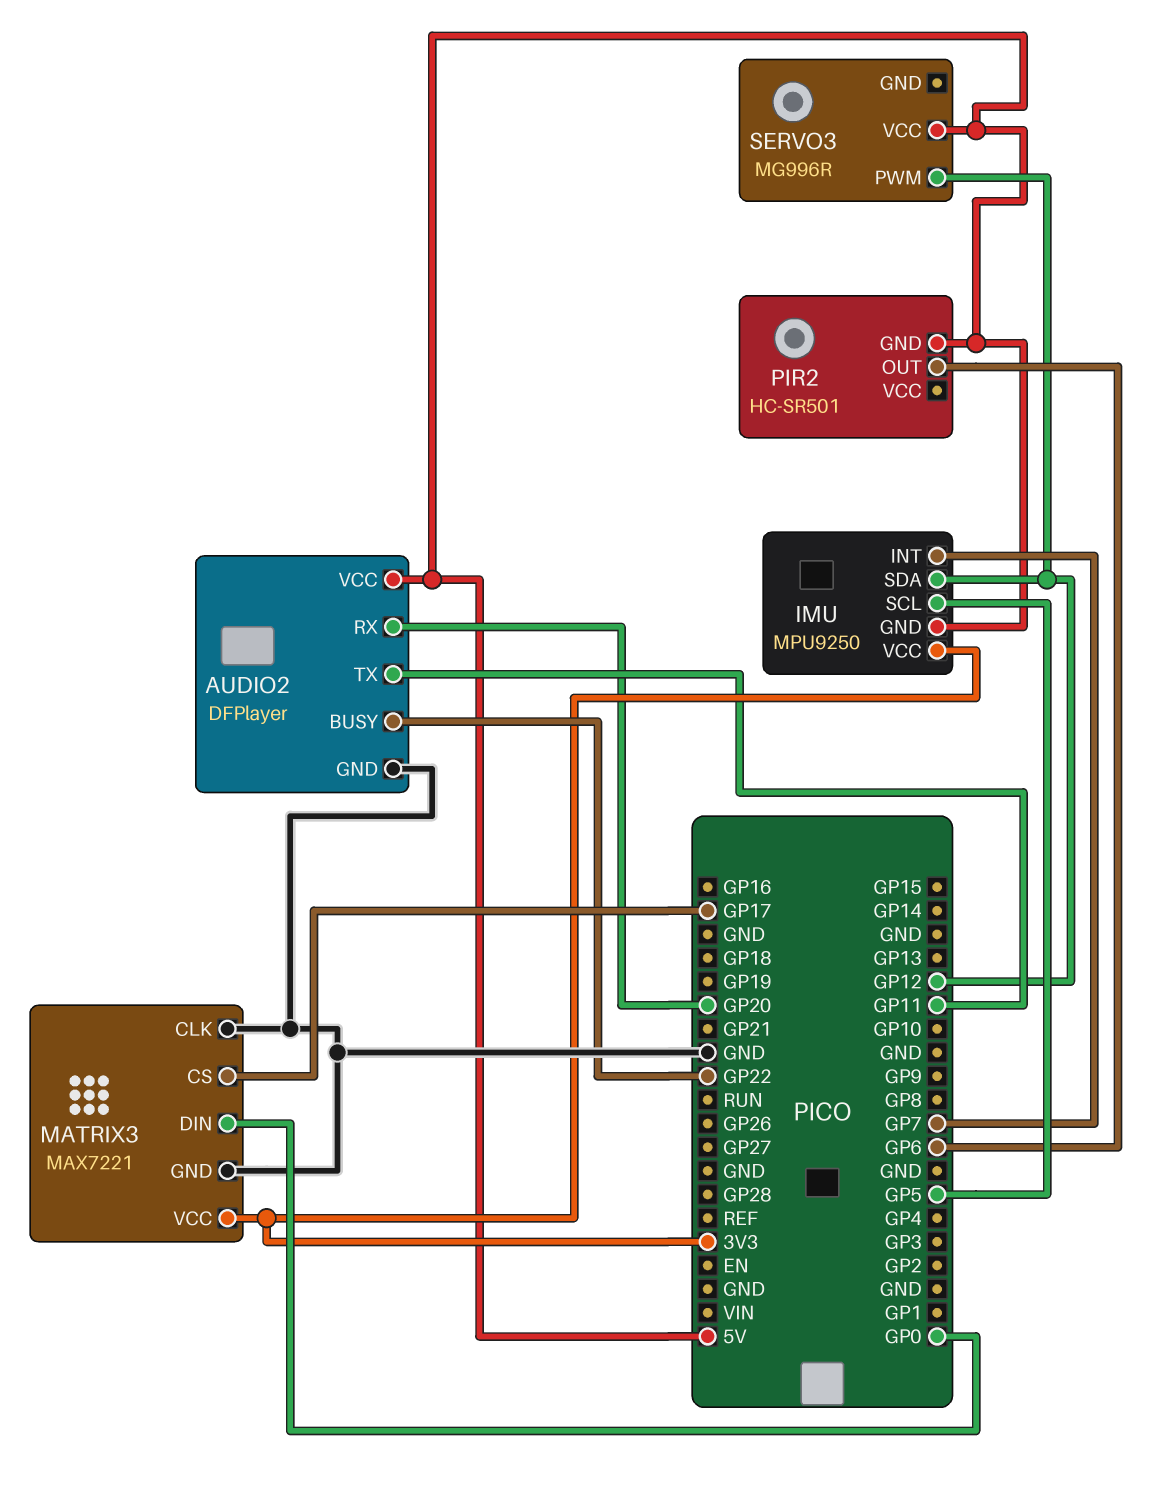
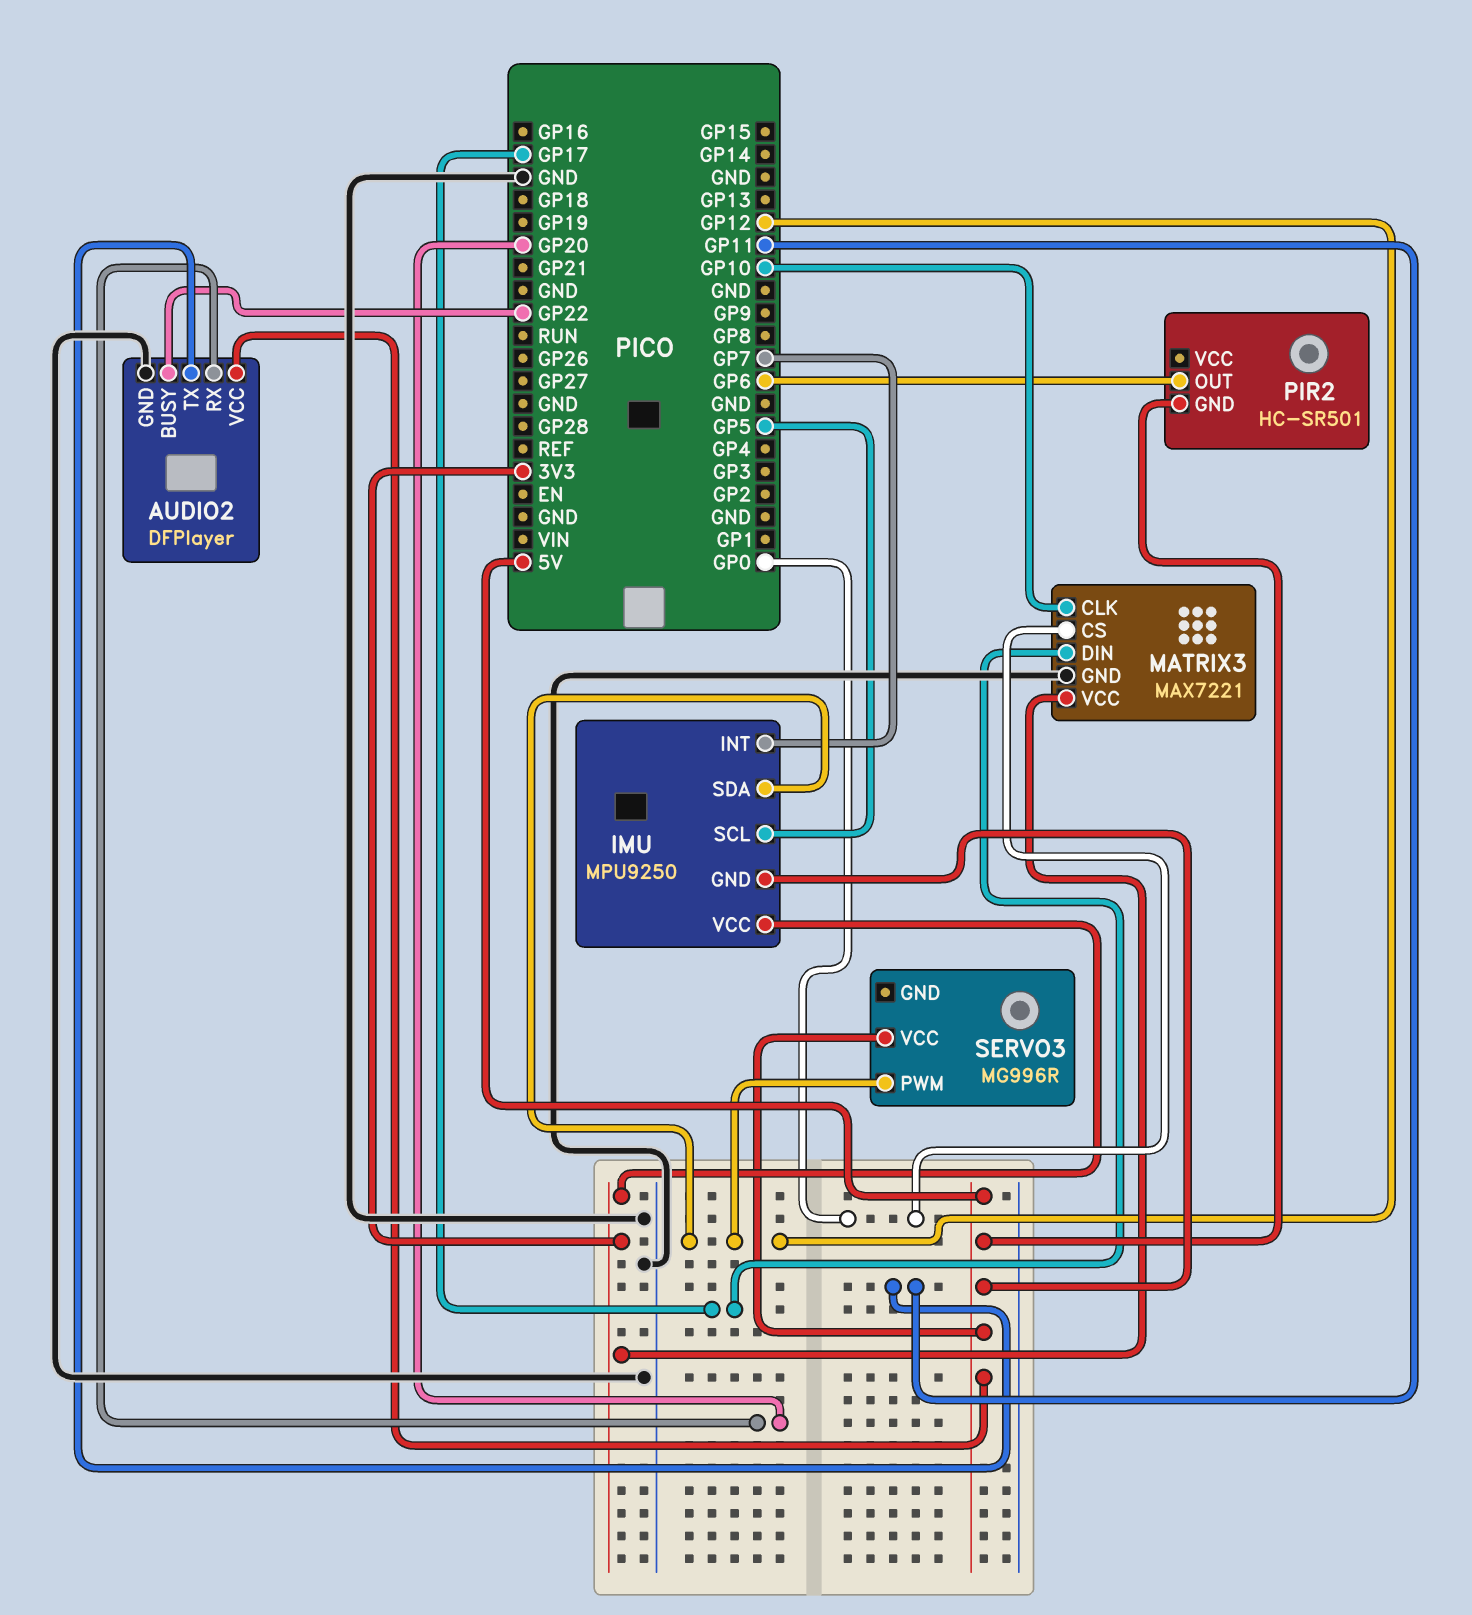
MATRIX3 pin CLK: GND -> GP10
MATRIX3 pin CS: GP17 -> GP0
MATRIX3 pin DIN: GP0 -> GP17

